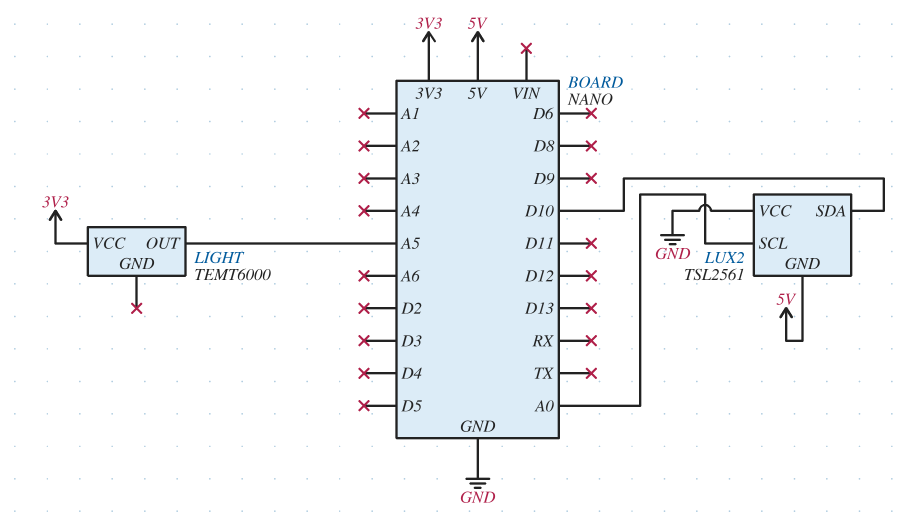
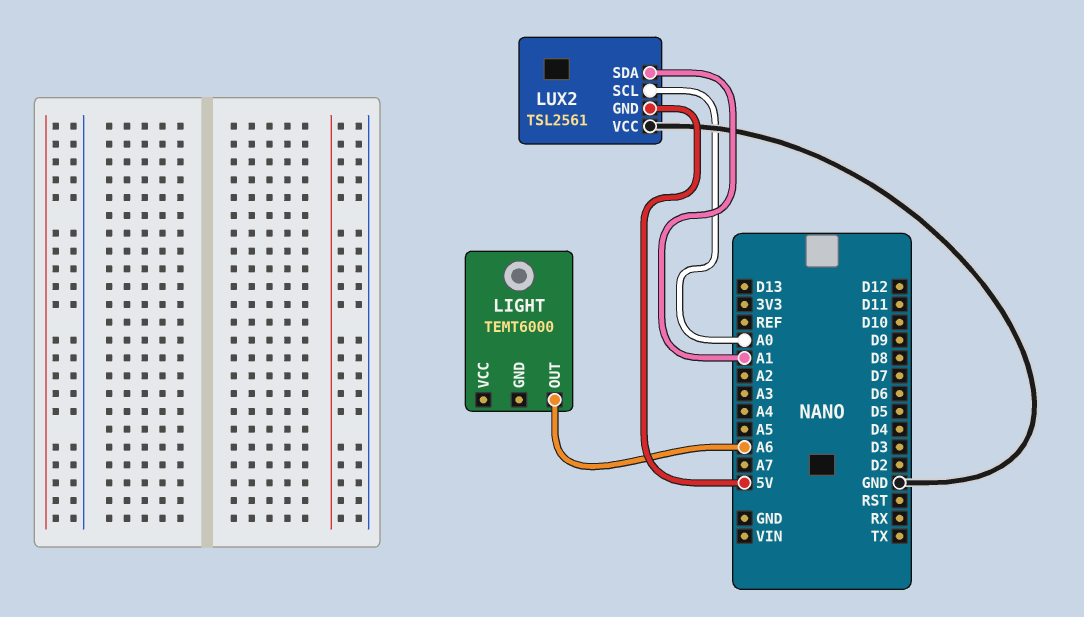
LIGHT pin OUT: A5 -> A6
LIGHT pin VCC: 3V3 -> none
LUX2 pin SDA: D10 -> A1

